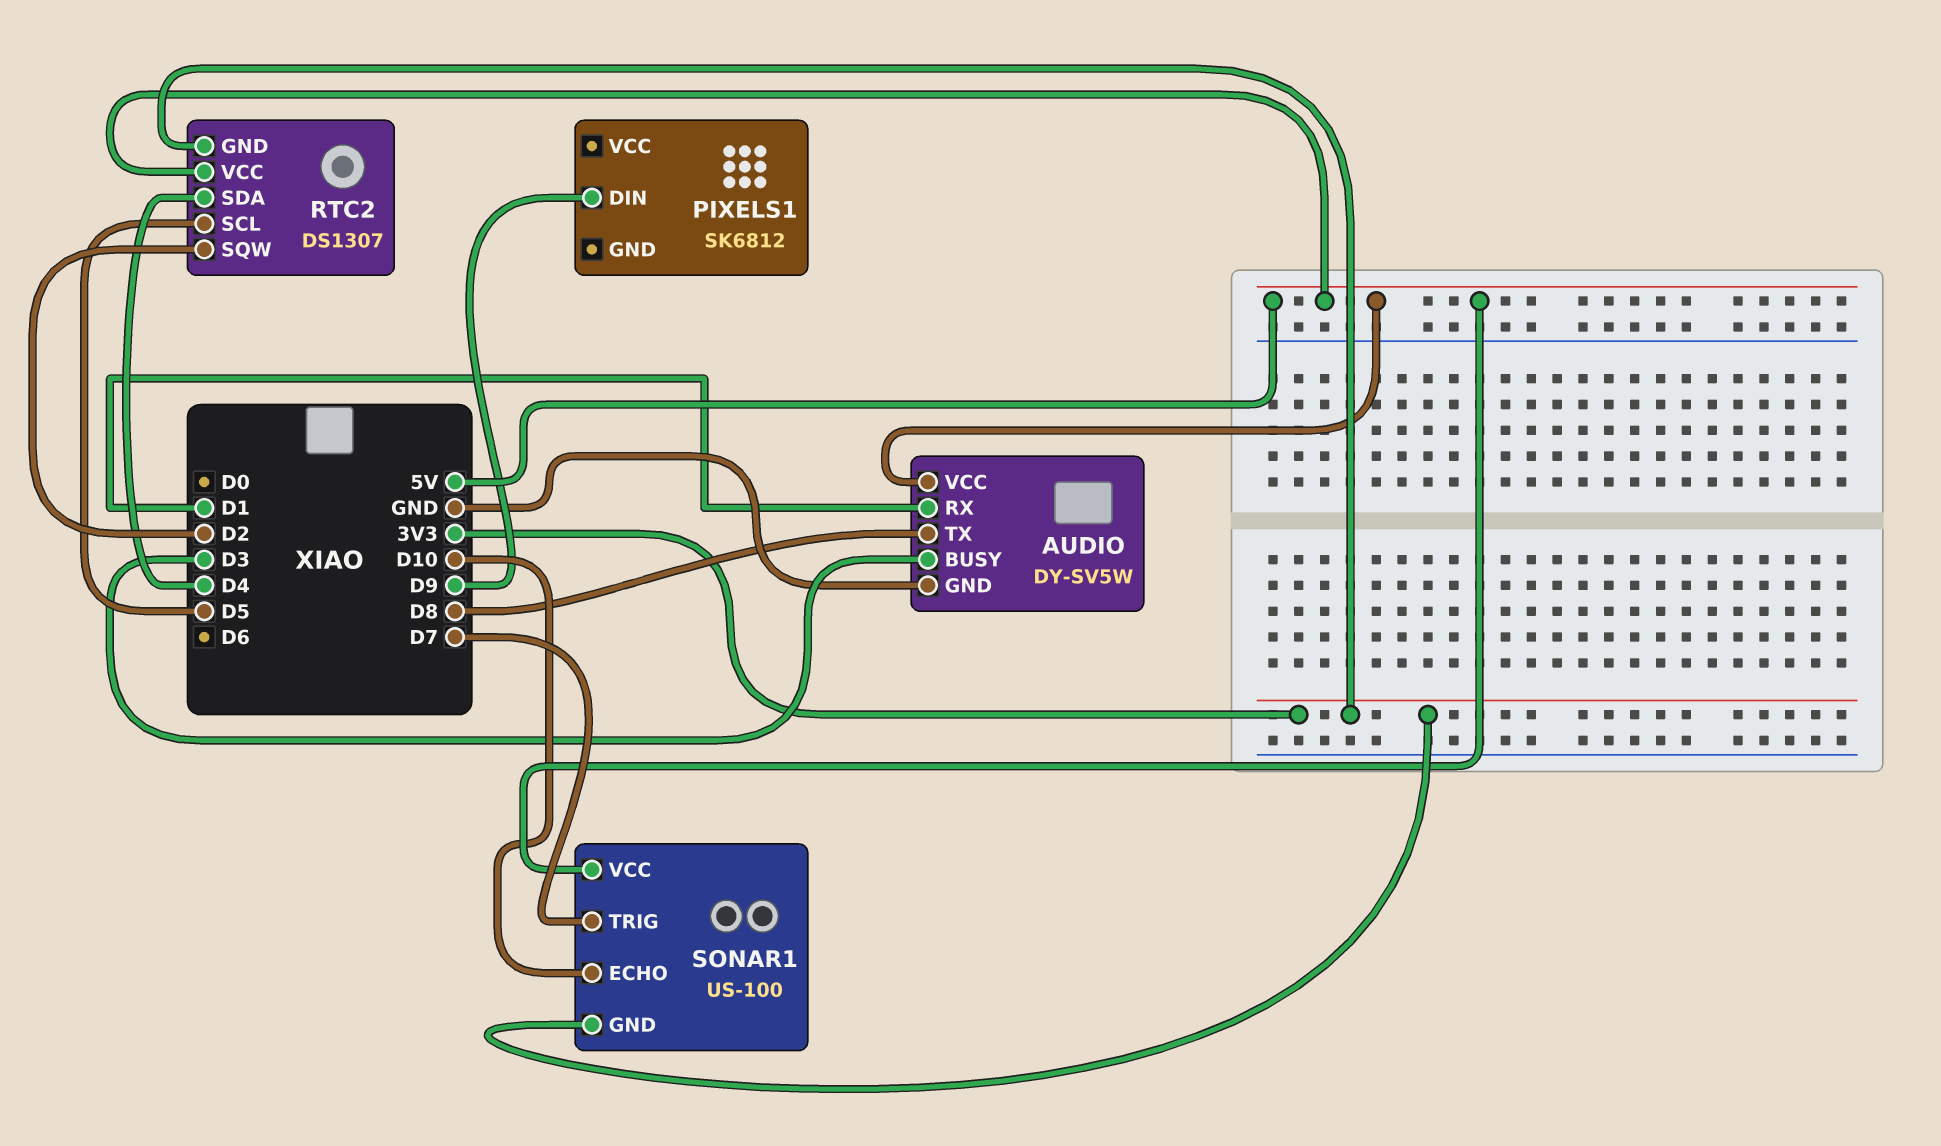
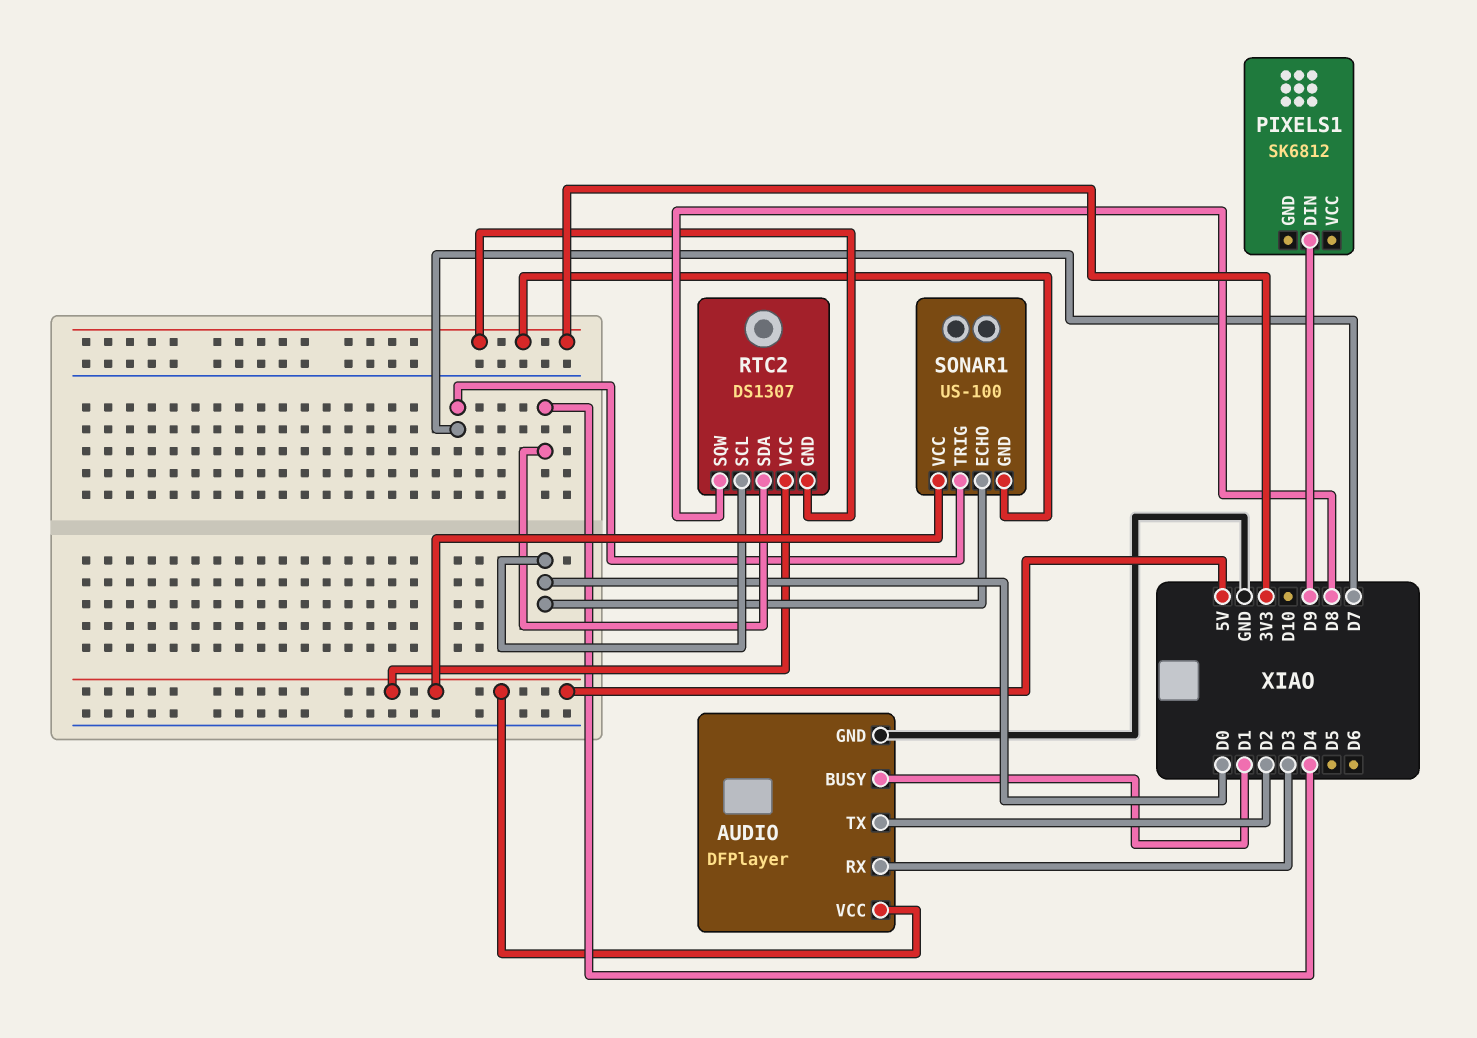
AUDIO: DY-SV5W -> DFPlayer
AUDIO pin BUSY: D3 -> D1
AUDIO pin RX: D1 -> D3
AUDIO pin TX: D8 -> D2
RTC2 pin SCL: D5 -> D0
RTC2 pin SQW: D2 -> D8
SONAR1 pin ECHO: D10 -> D0

